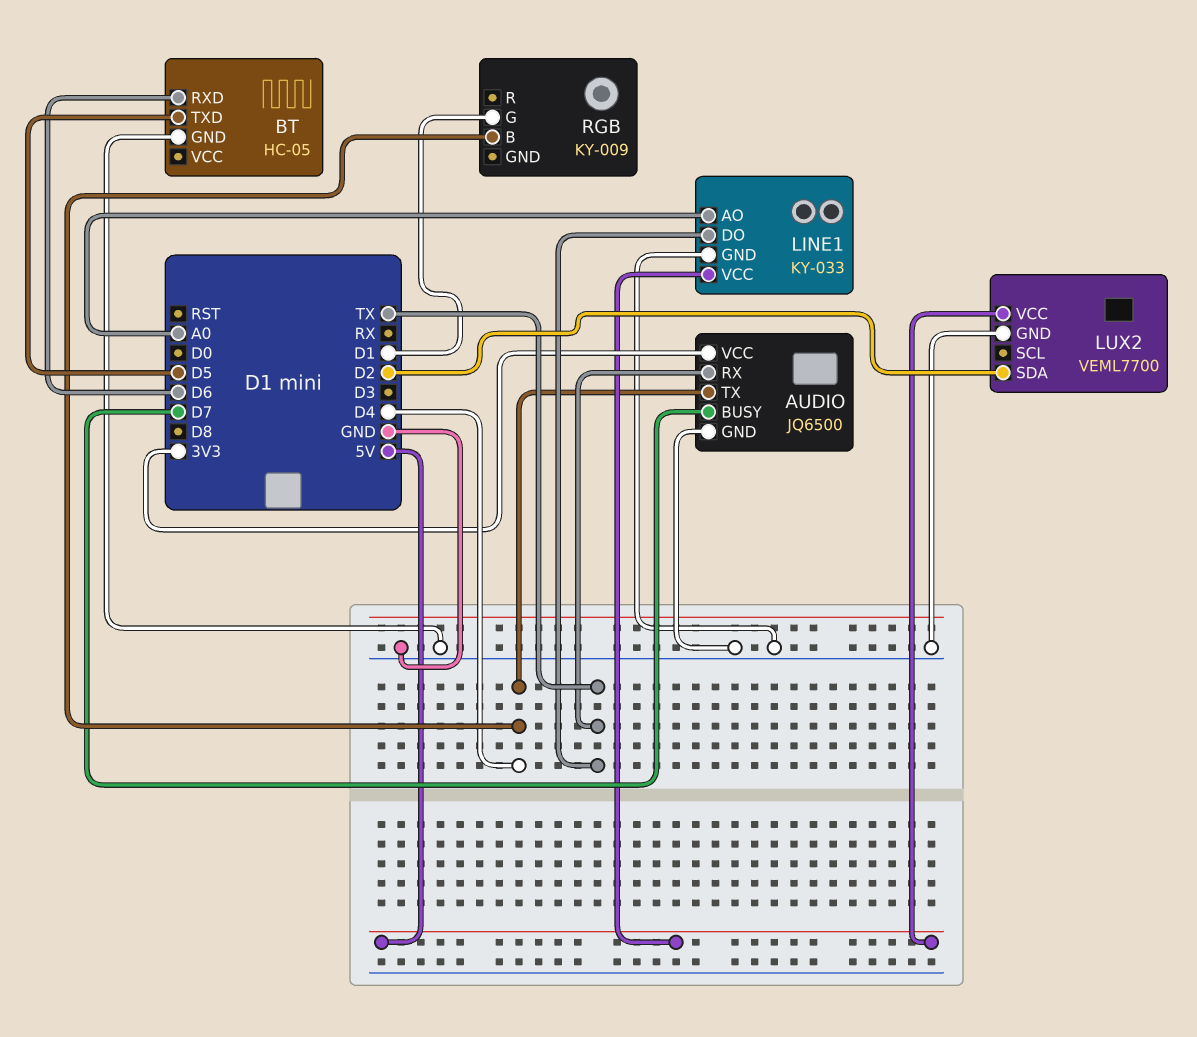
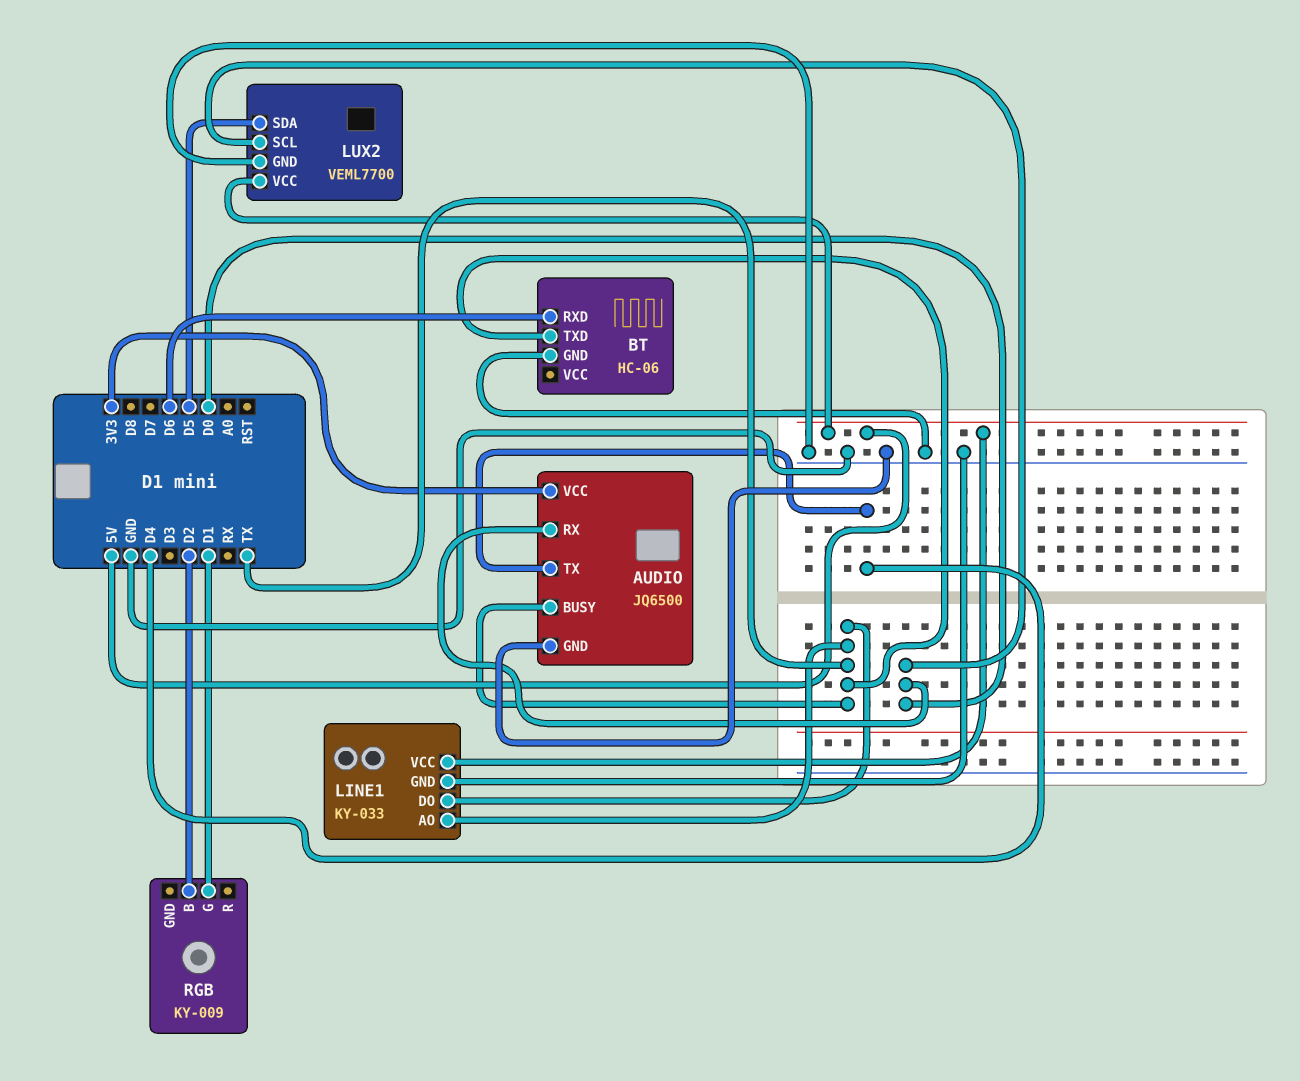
AUDIO pin BUSY: D7 -> TX
AUDIO pin RX: TX -> D0
BT: HC-05 -> HC-06
BT pin TXD: D5 -> TX
LINE1 pin AO: A0 -> TX
LUX2 pin SCL: none -> D0
LUX2 pin SDA: D2 -> D5
RGB pin B: D4 -> D2

